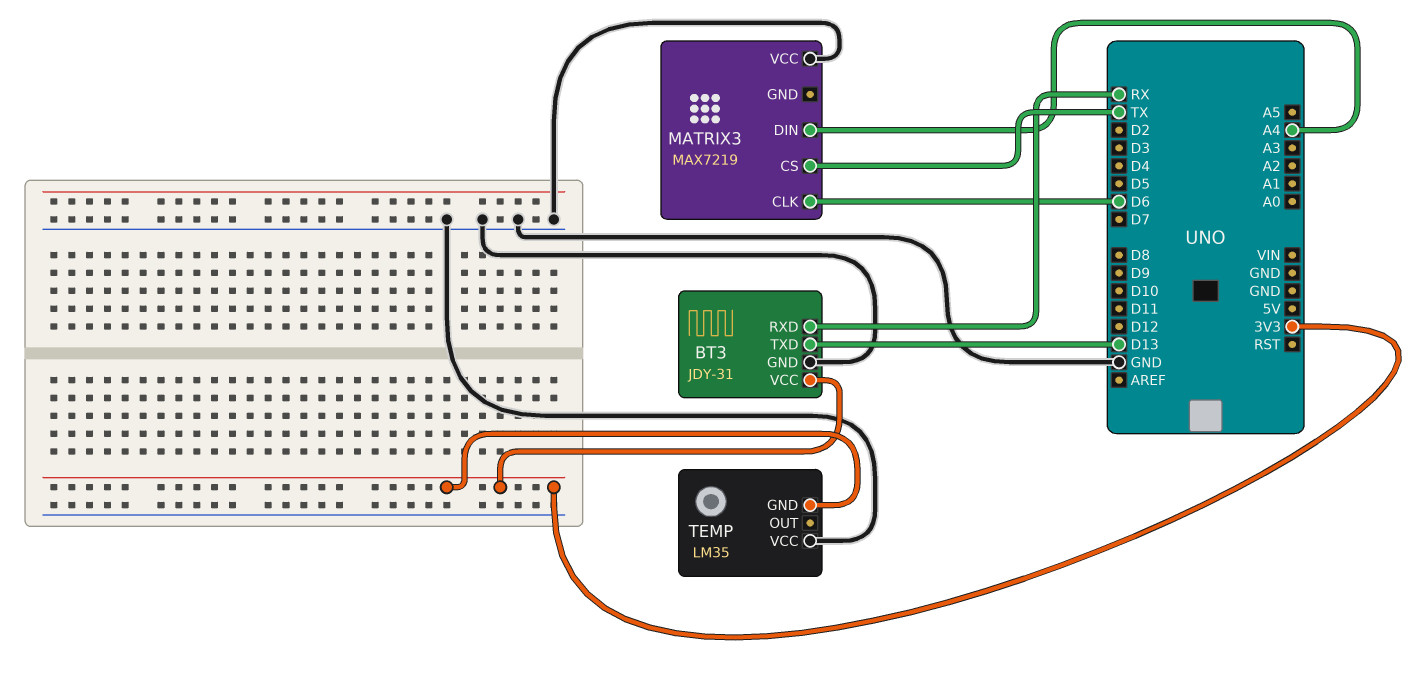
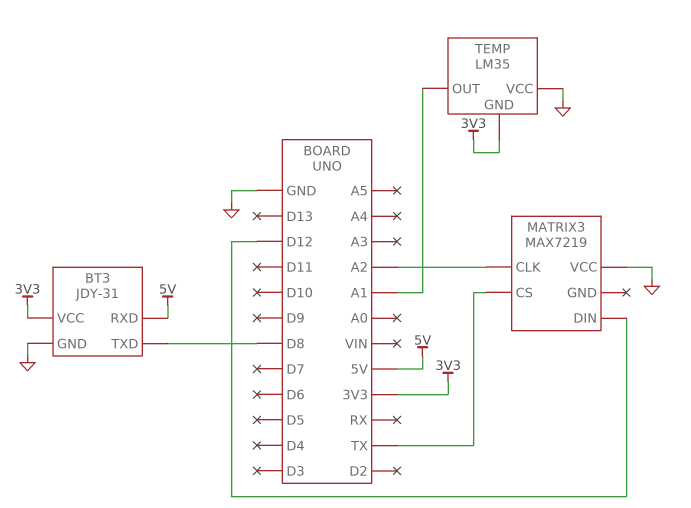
BT3 pin RXD: RX -> 5V
BT3 pin TXD: D13 -> D8
MATRIX3 pin CLK: D6 -> A2
MATRIX3 pin DIN: A4 -> D12
TEMP pin OUT: none -> A1

